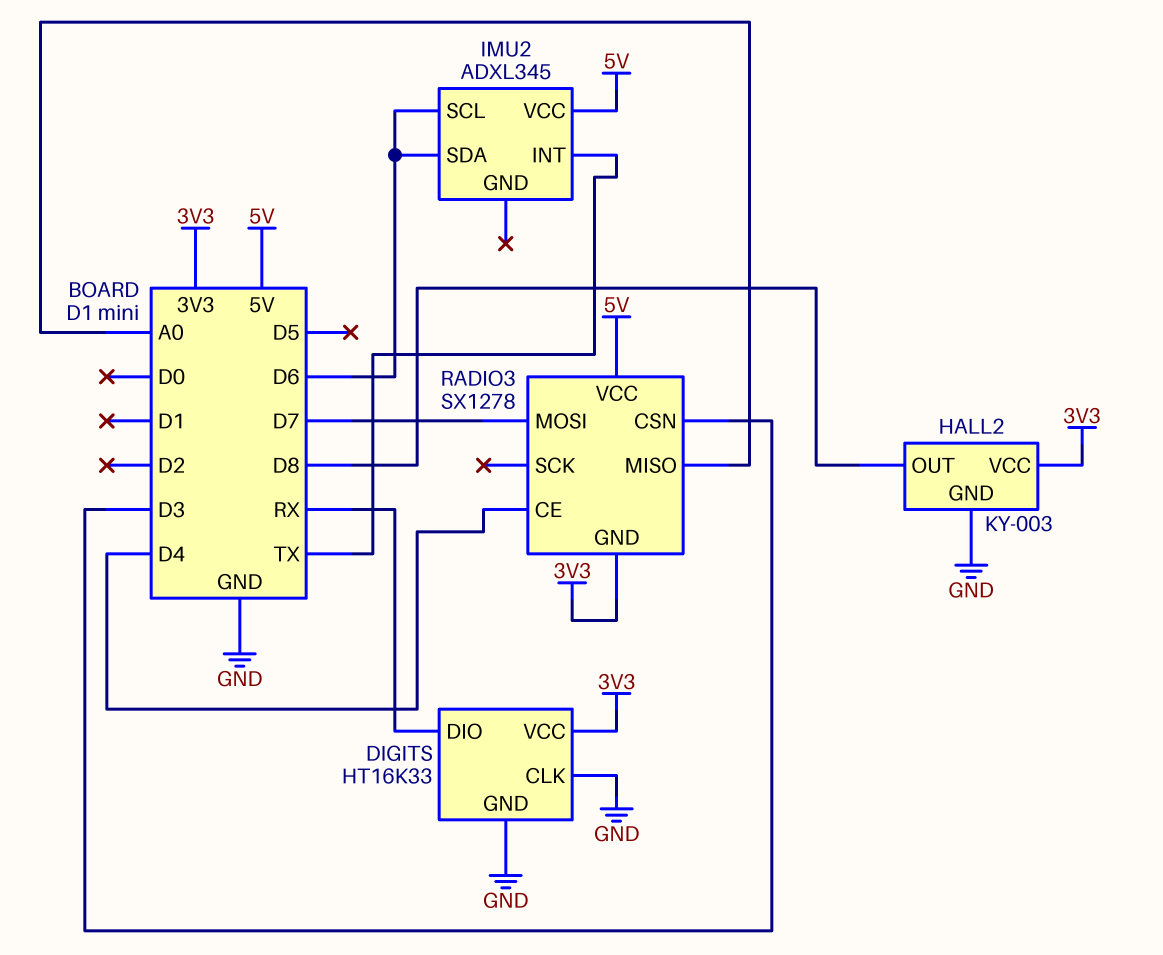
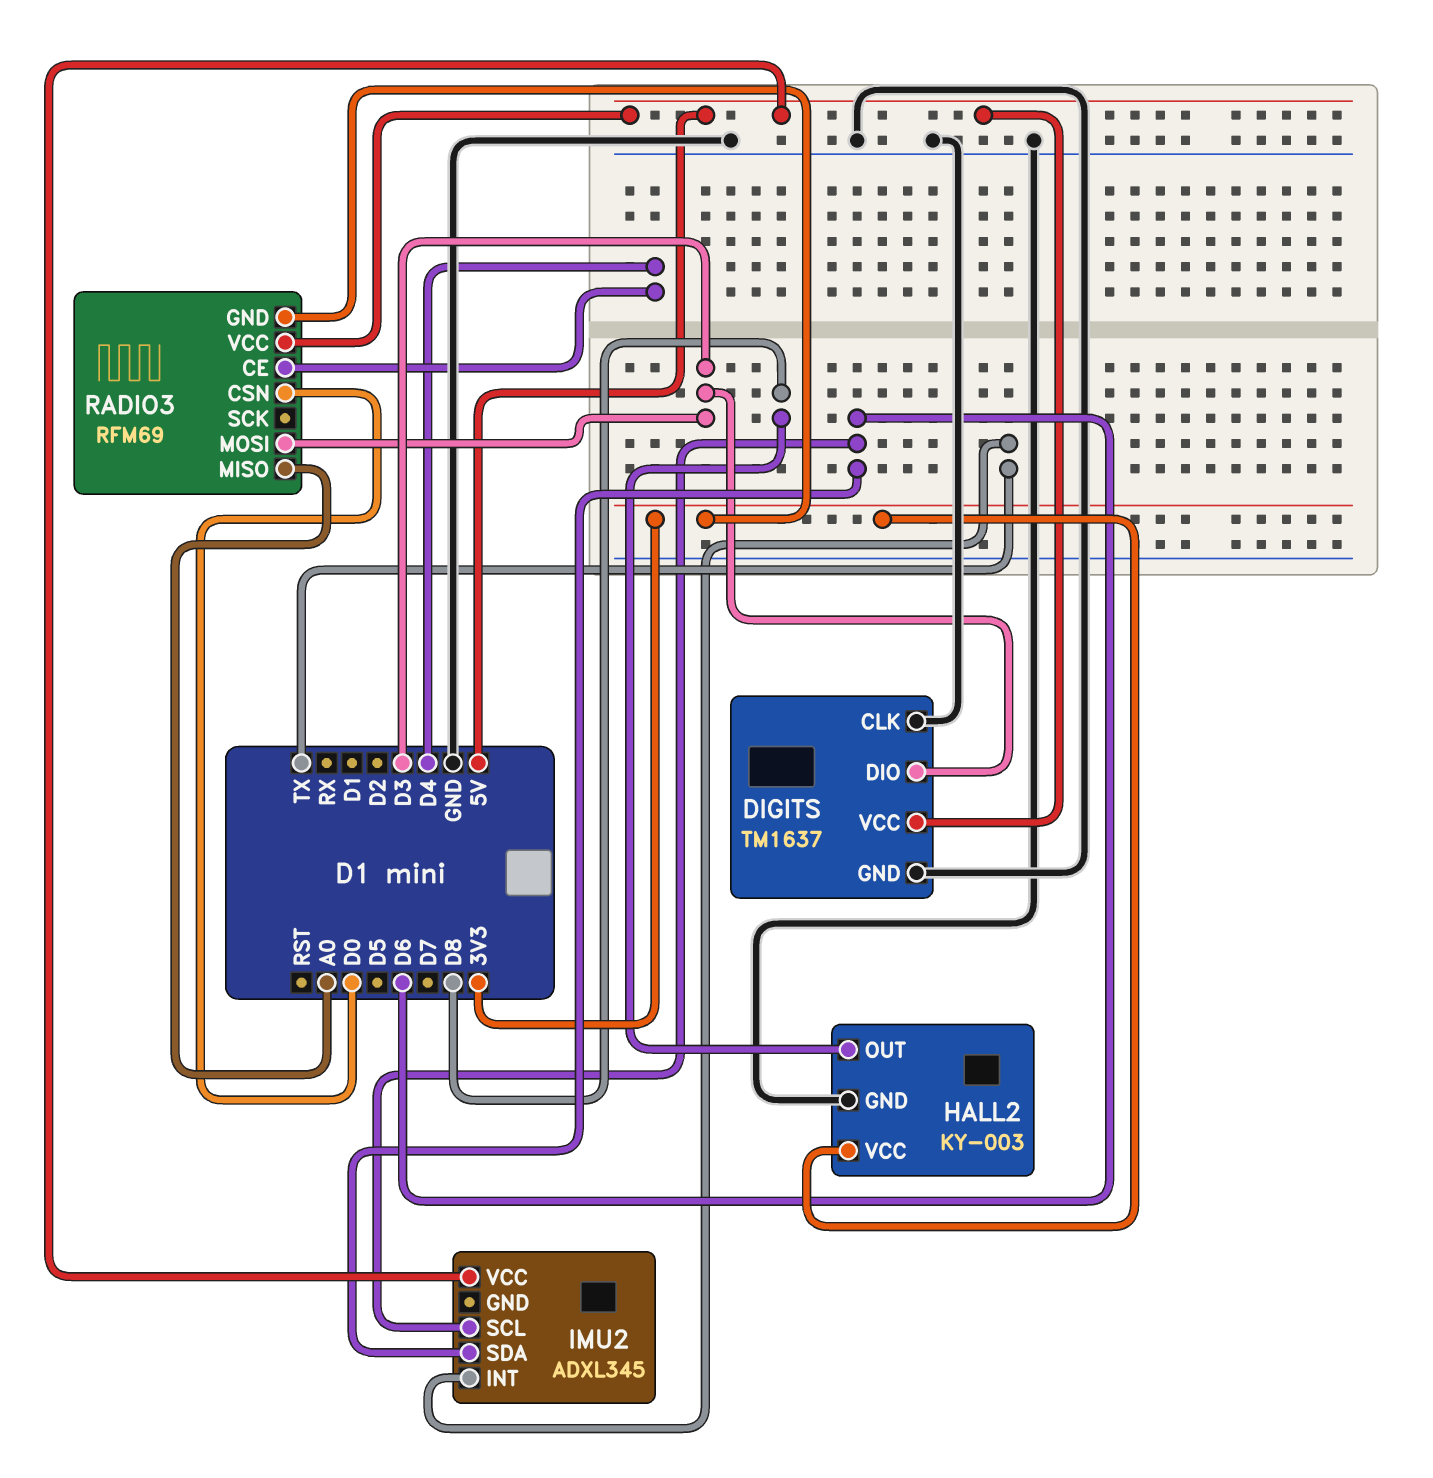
DIGITS: HT16K33 -> TM1637
DIGITS pin DIO: RX -> D3
DIGITS pin VCC: 3V3 -> 5V
RADIO3: SX1278 -> RFM69
RADIO3 pin CSN: D3 -> D0
RADIO3 pin MOSI: D7 -> D3

